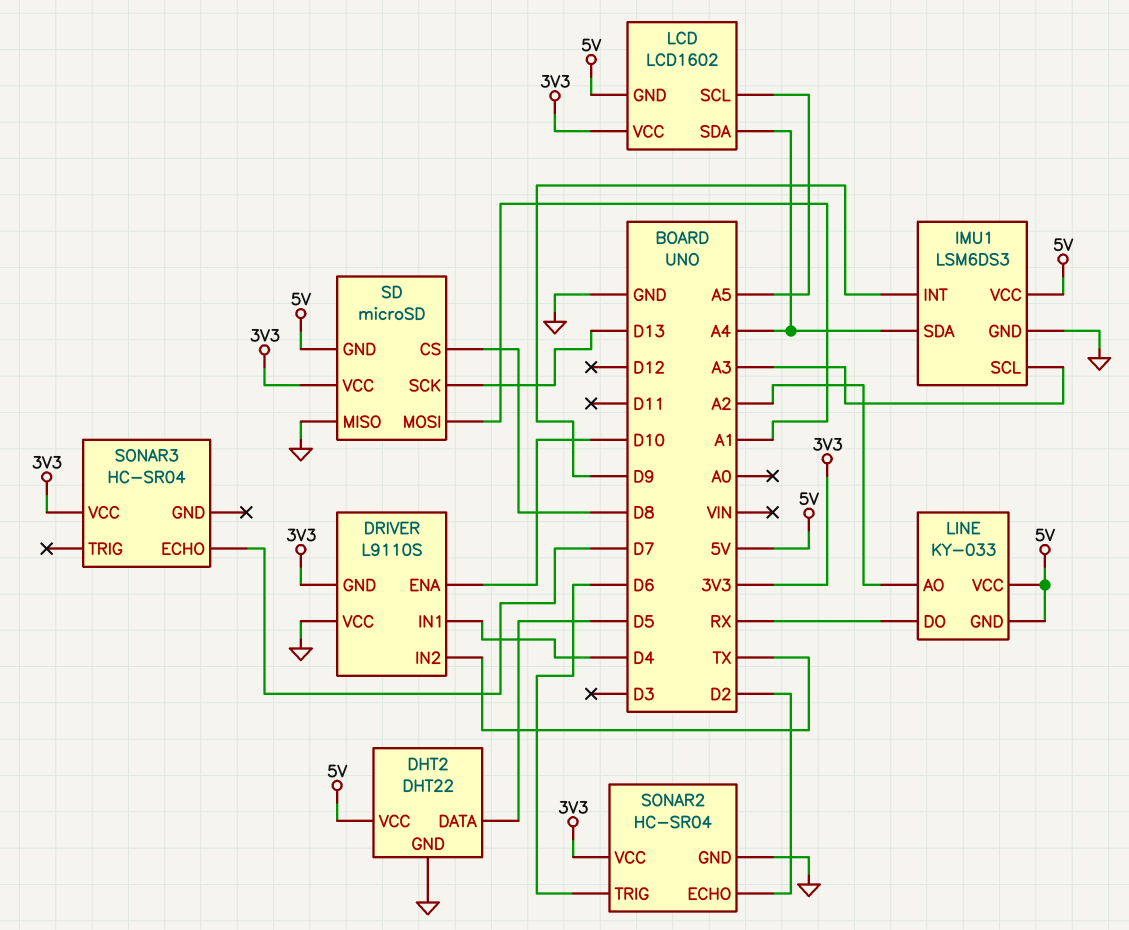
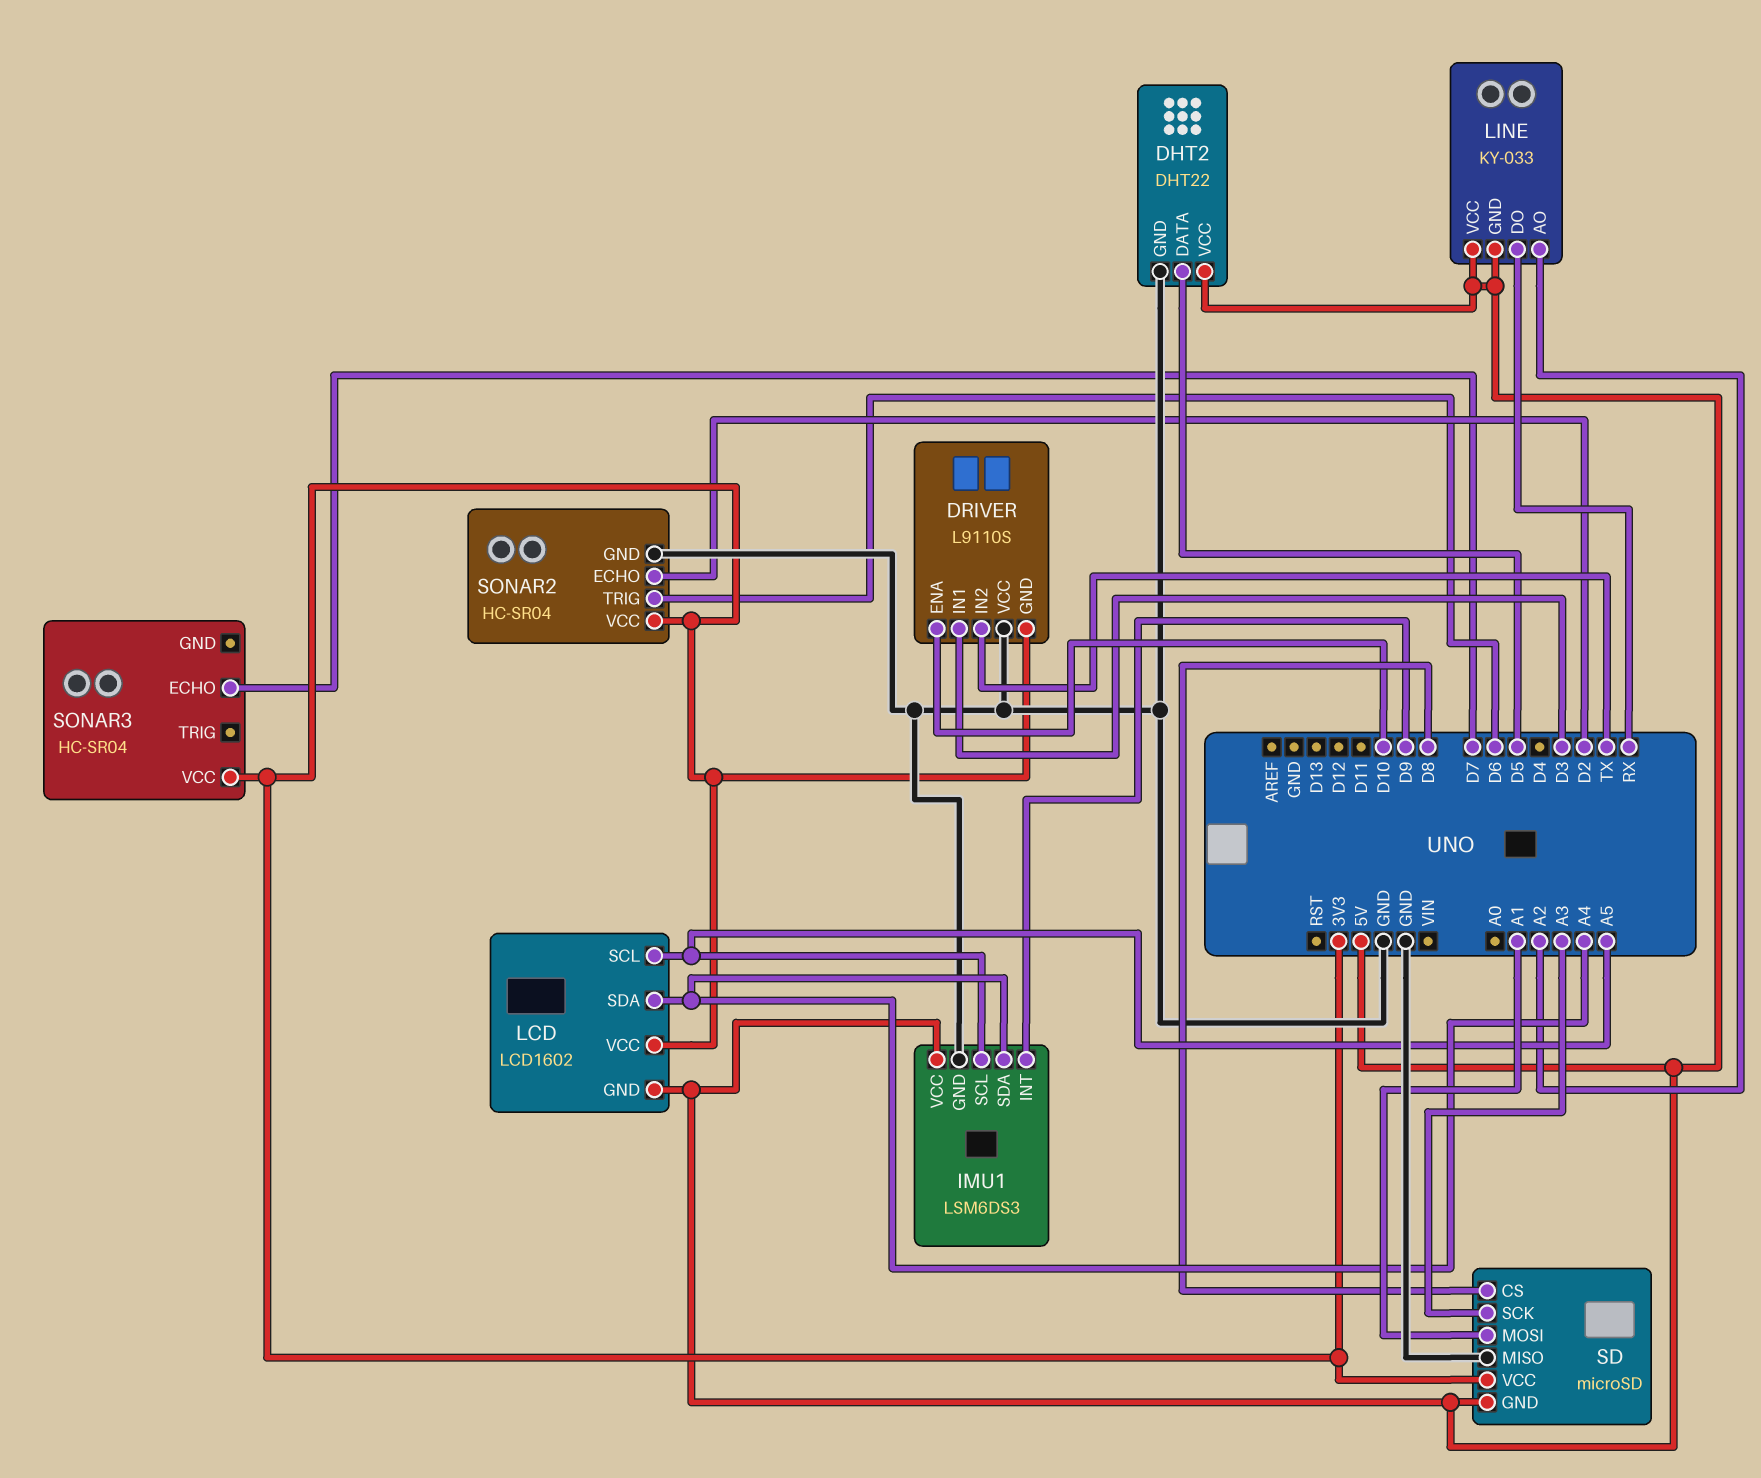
DRIVER pin IN1: D4 -> D3
IMU1 pin SCL: A3 -> A5
SD pin SCK: D13 -> A3

